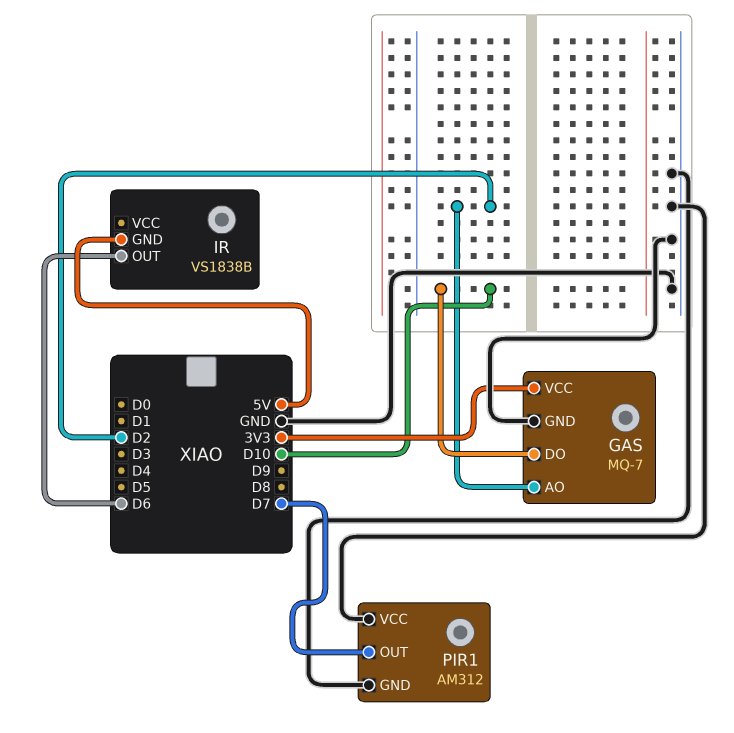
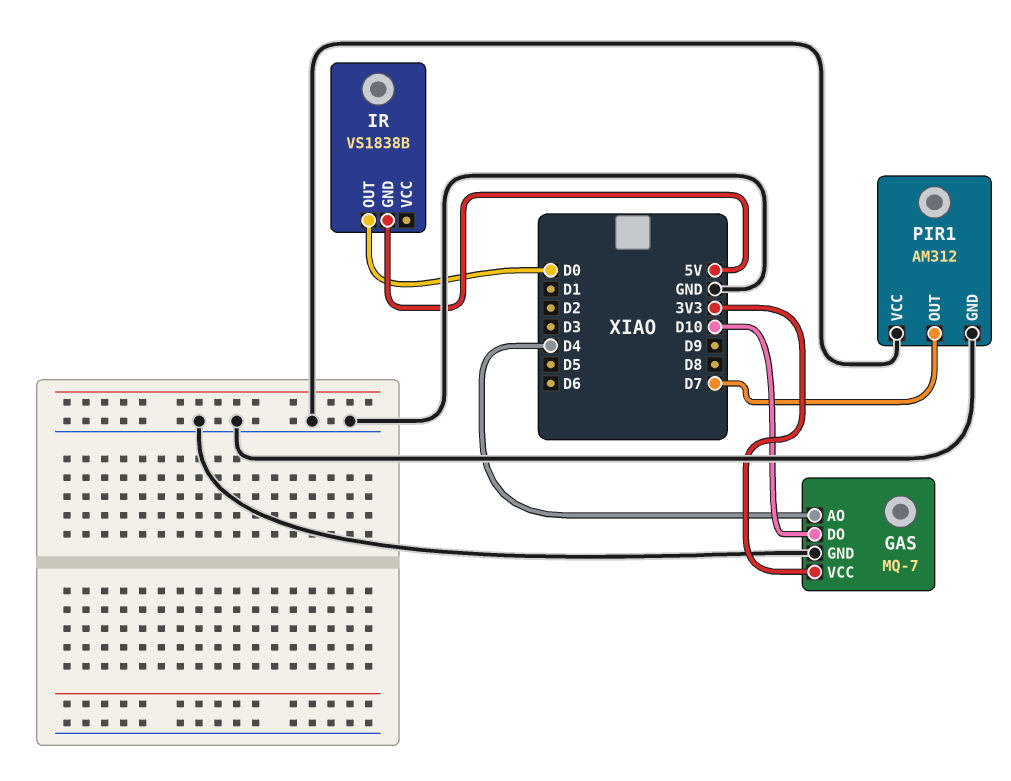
GAS pin AO: D2 -> D4
IR pin OUT: D6 -> D0

